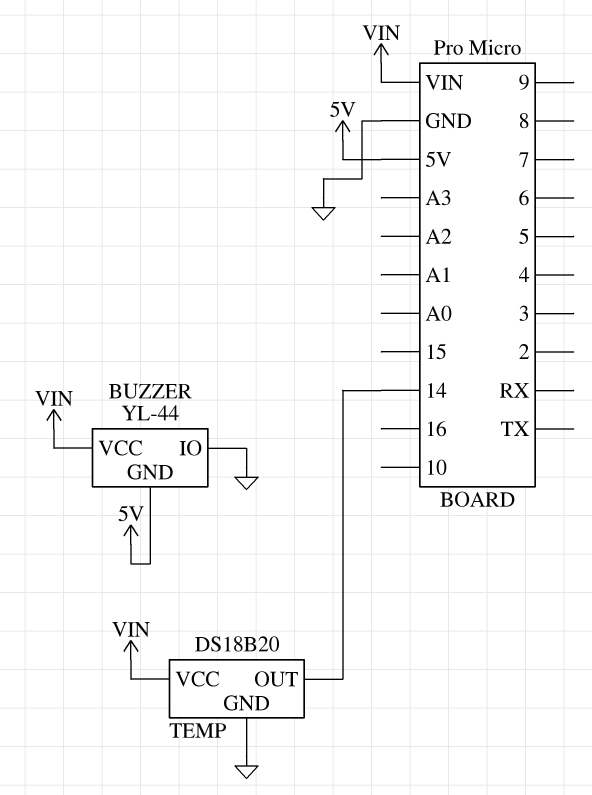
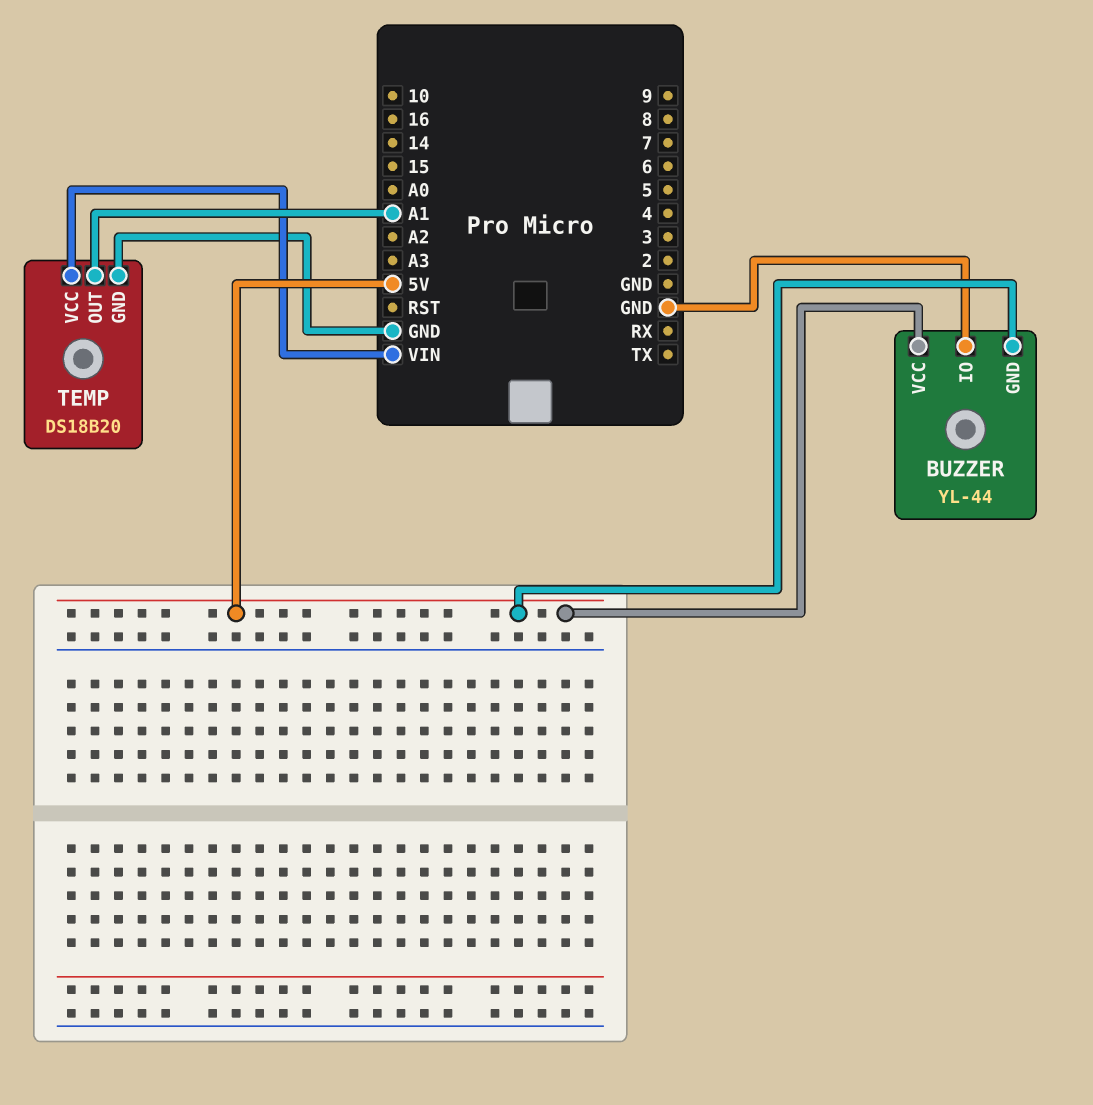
BUZZER pin VCC: VIN -> 5V
TEMP pin OUT: 14 -> A1

